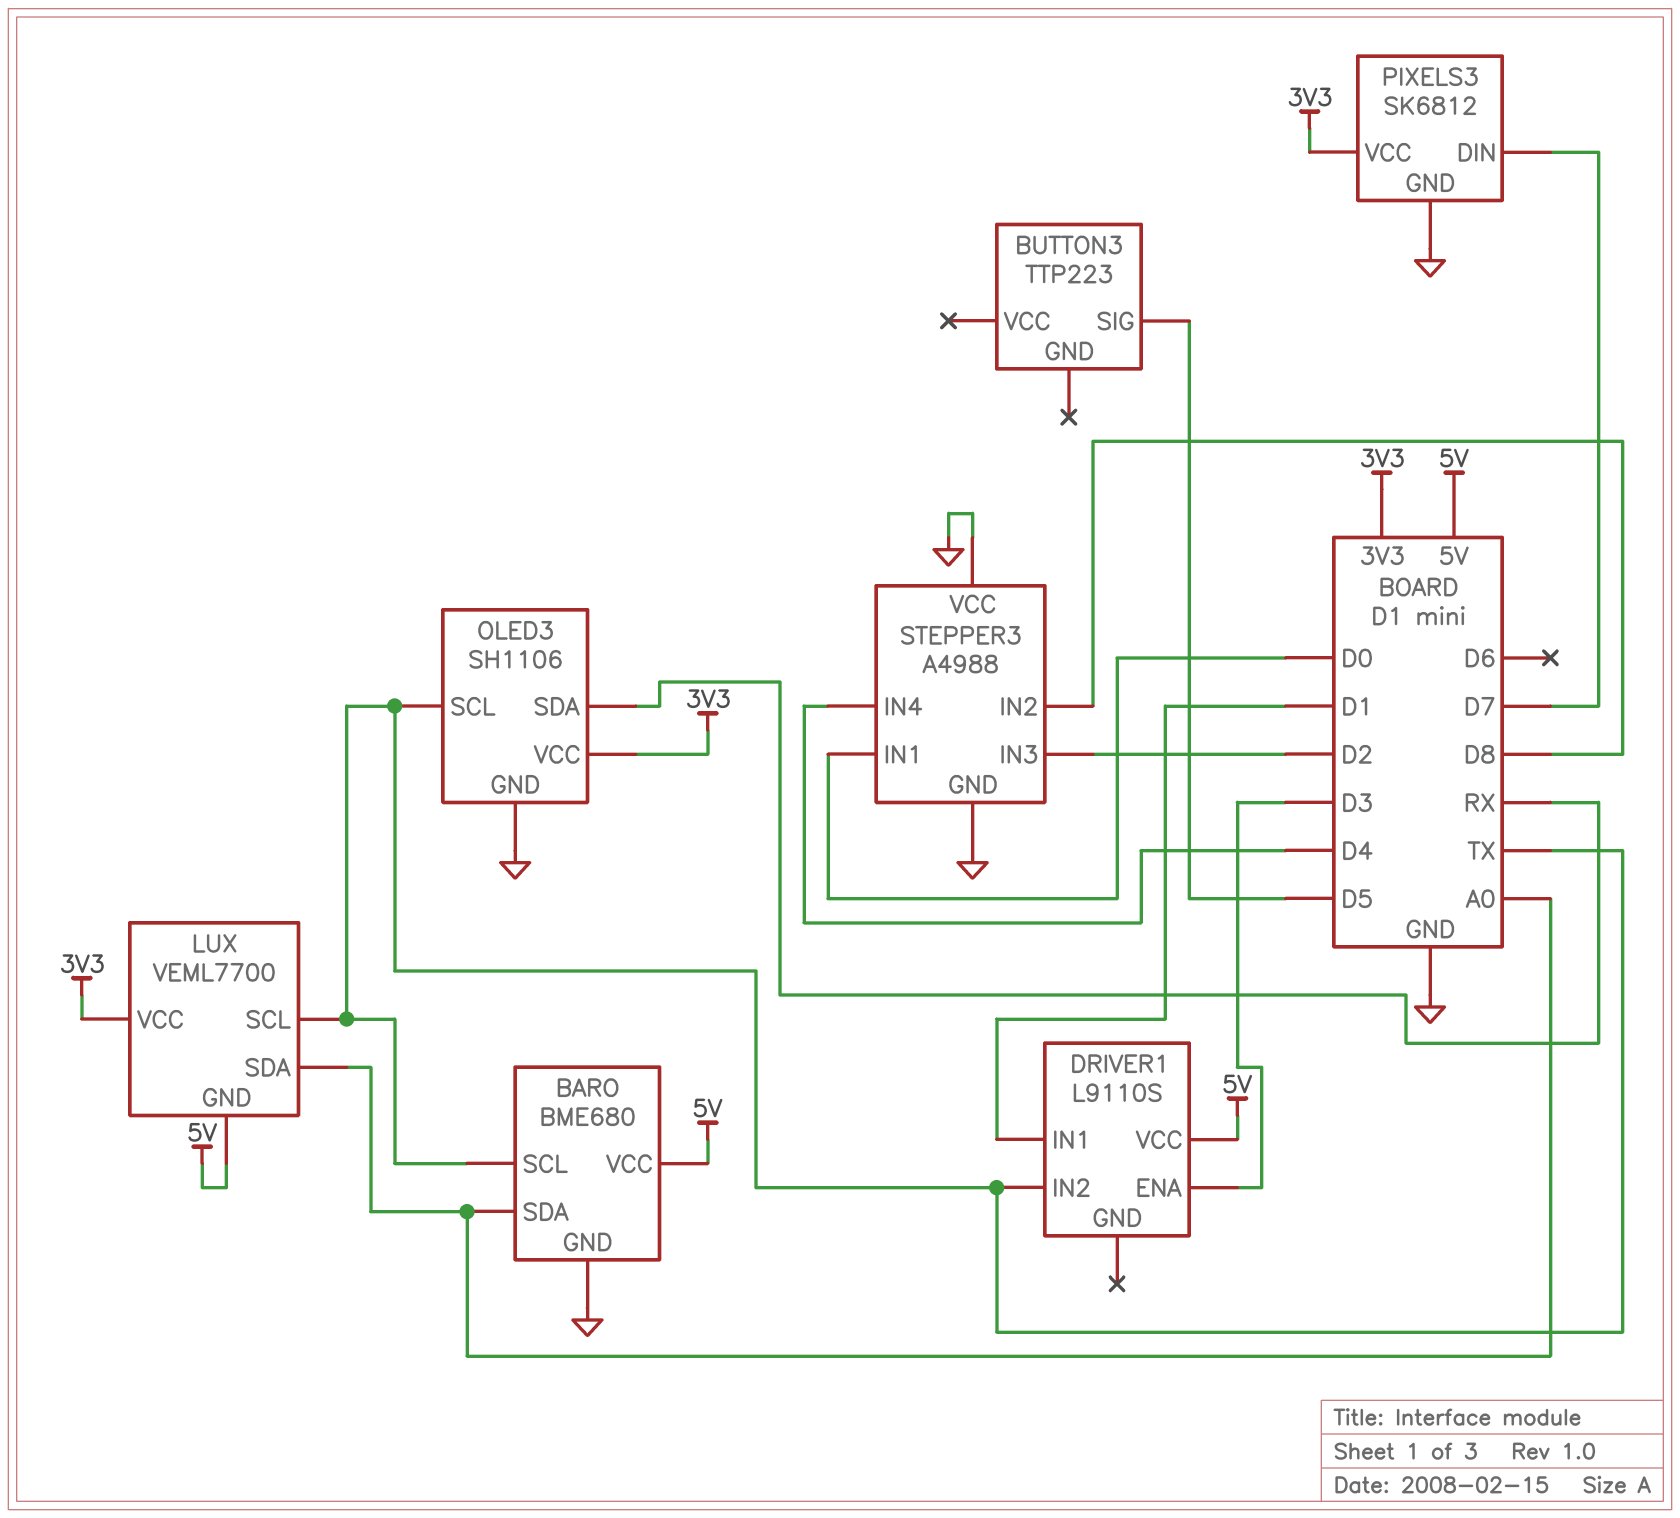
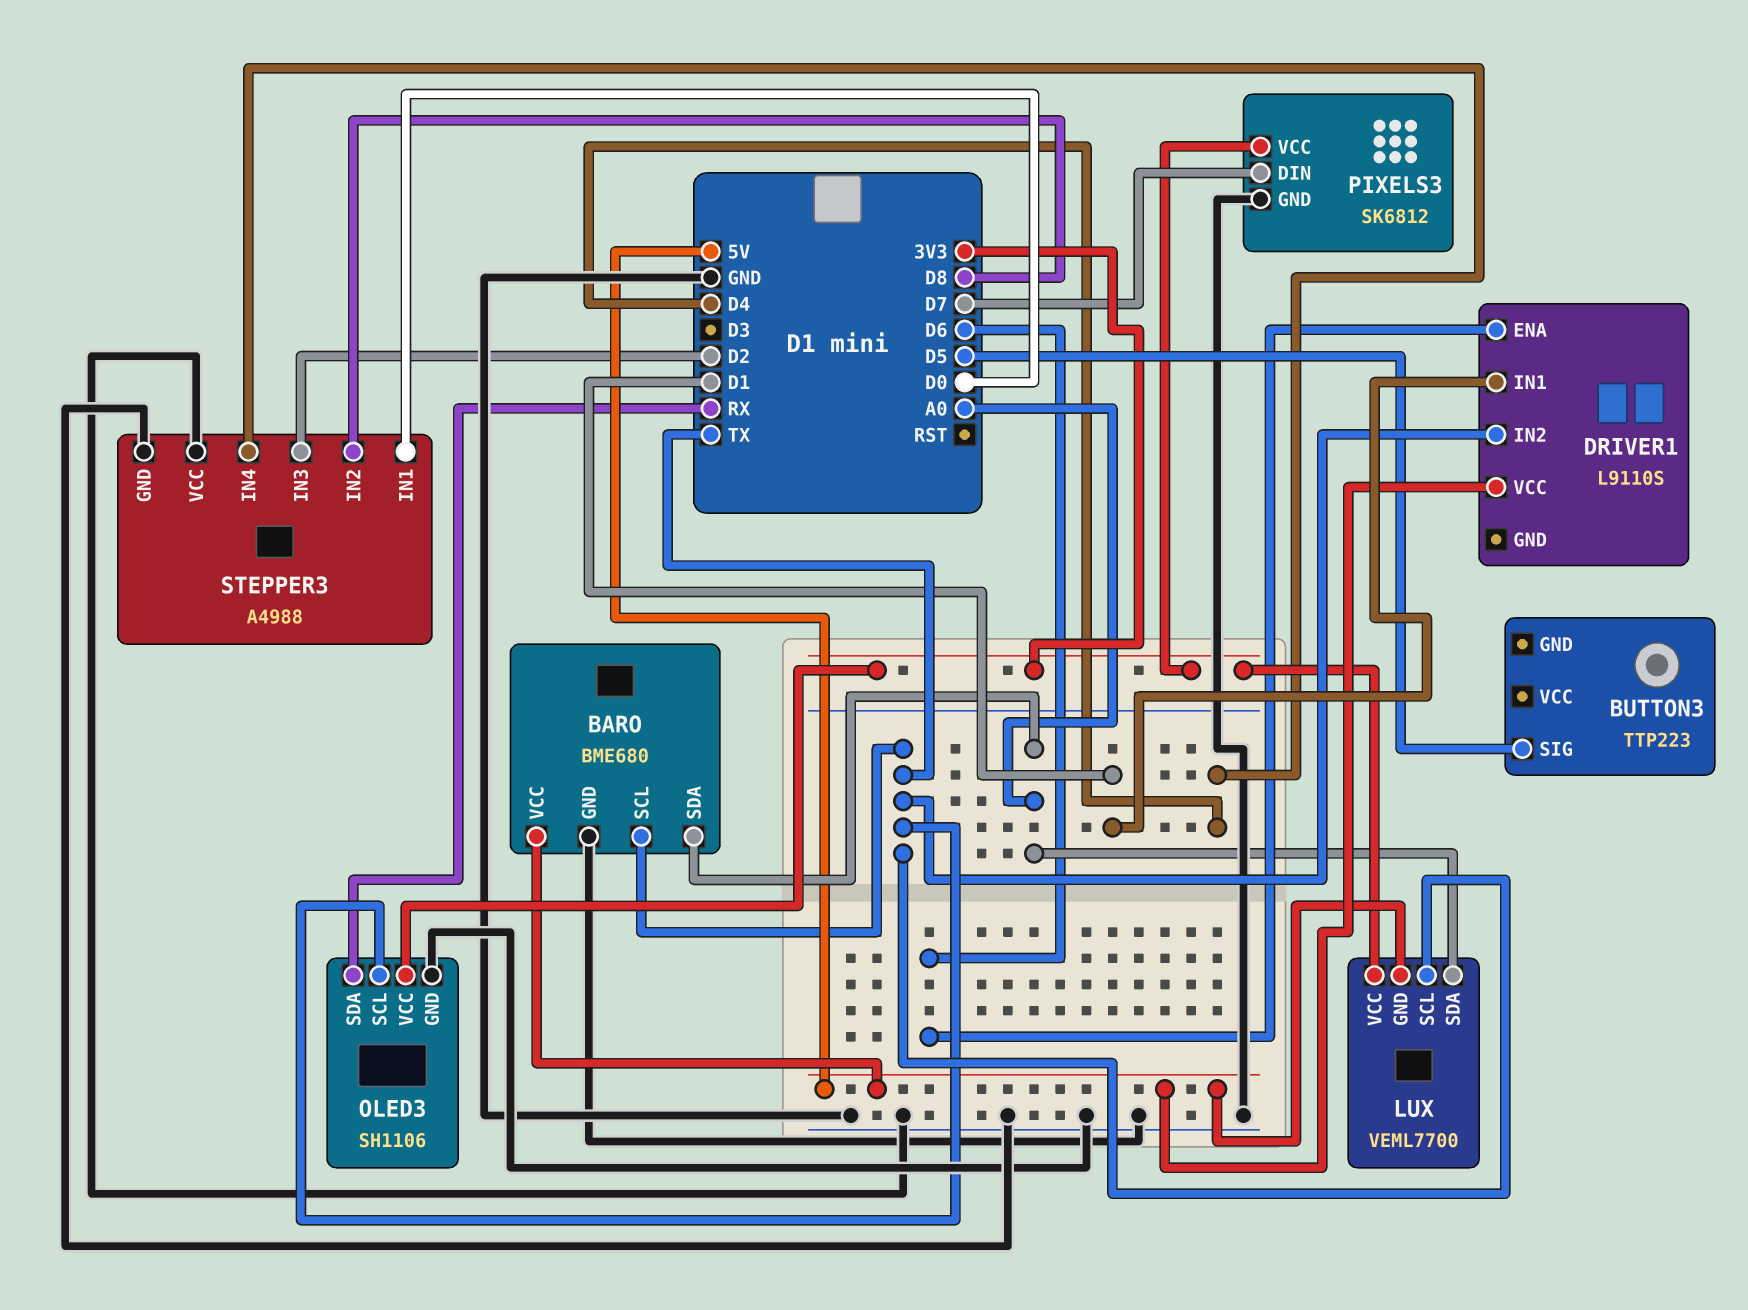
DRIVER1 pin ENA: D3 -> D6

